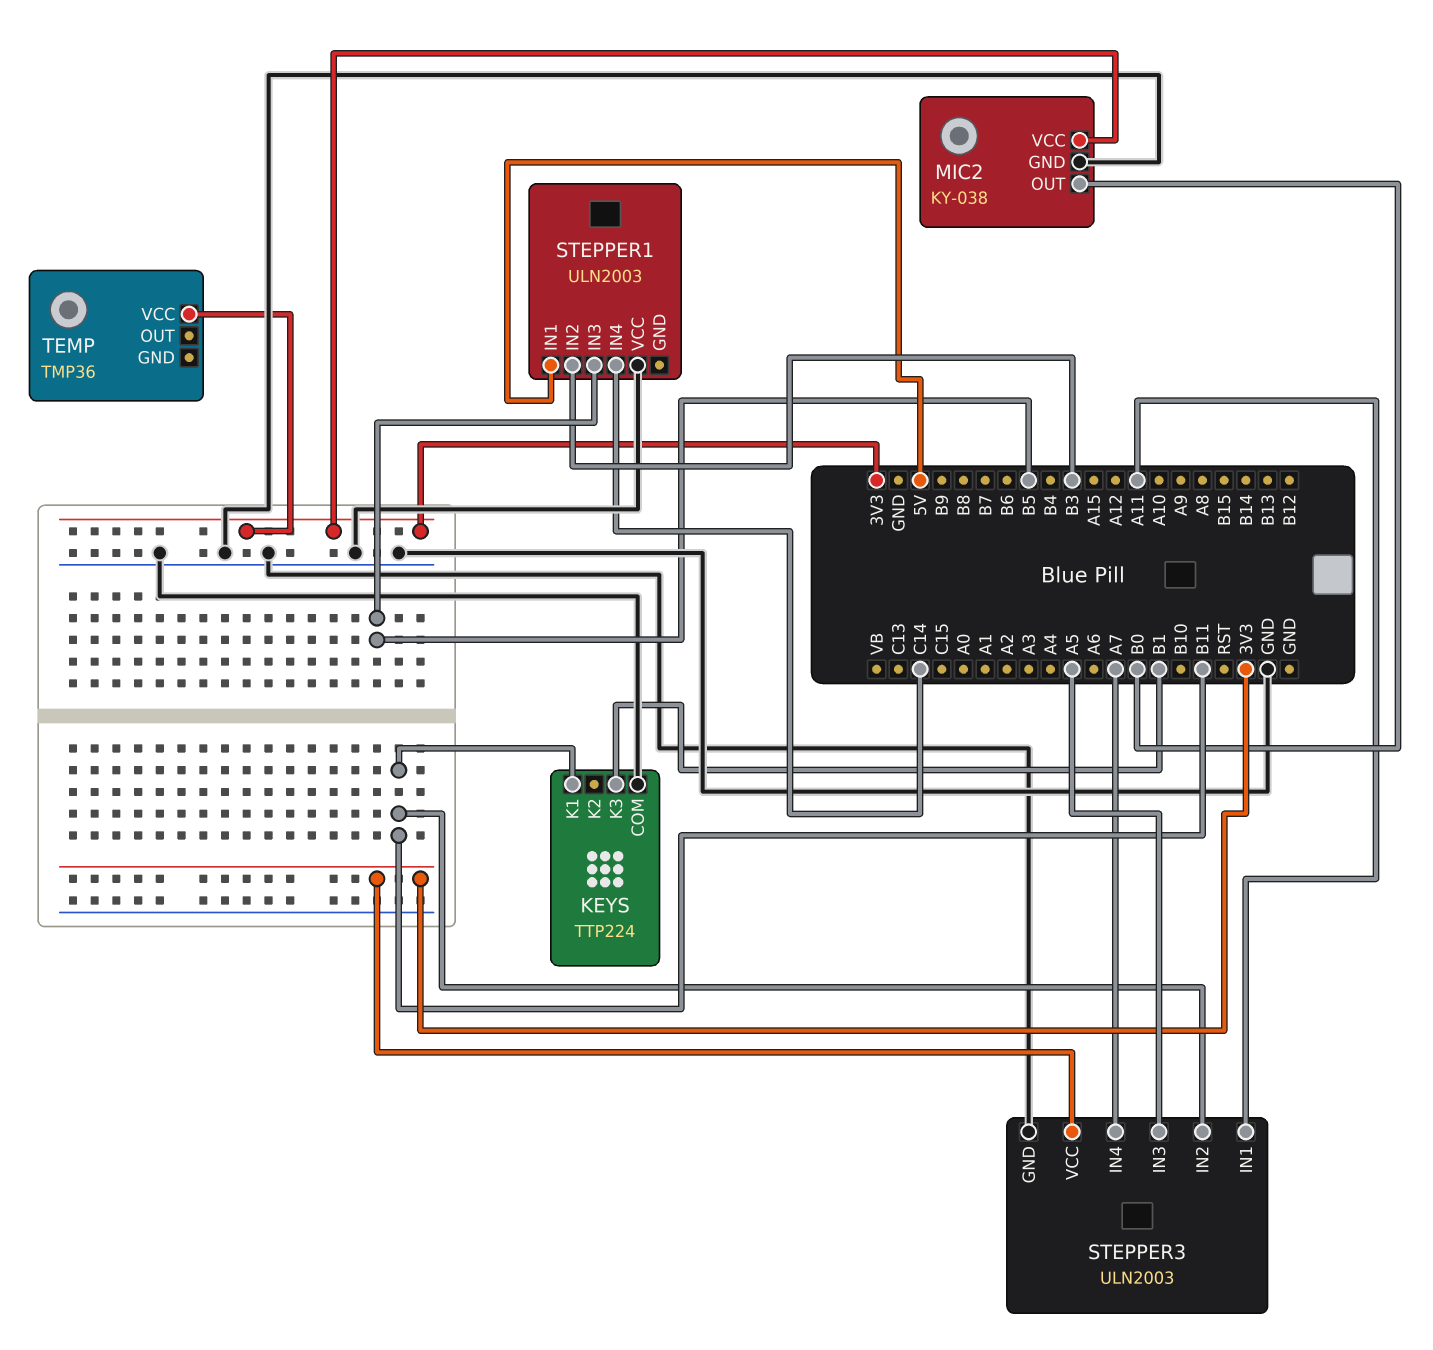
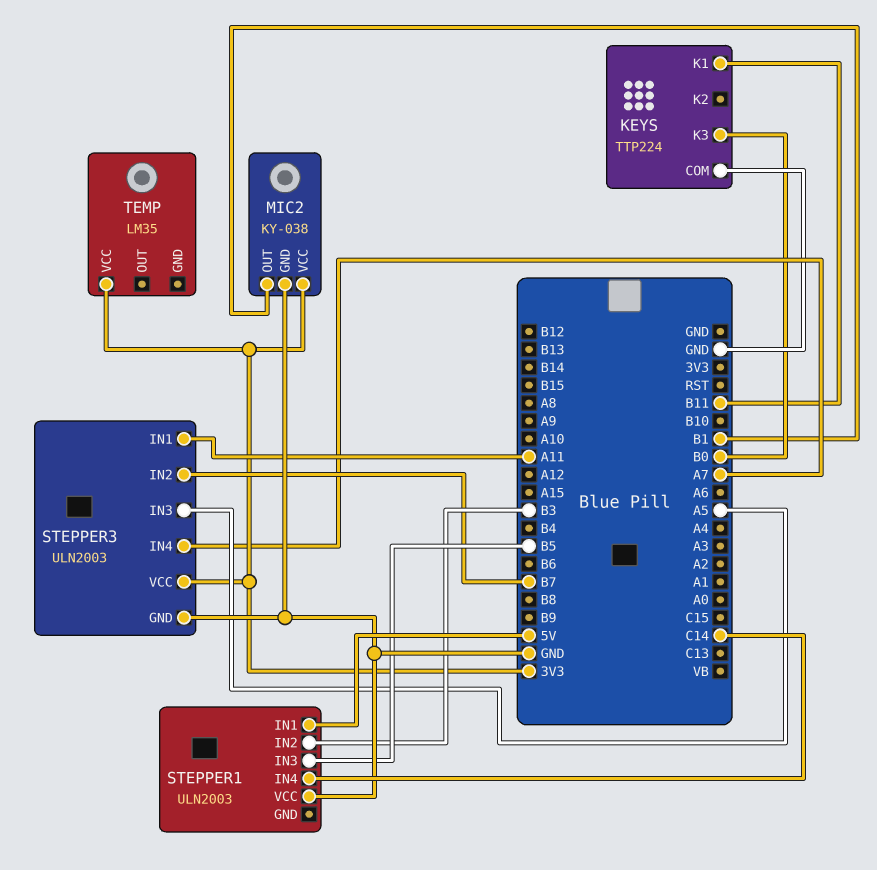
KEYS pin K3: B1 -> B0
MIC2 pin OUT: B0 -> B1
STEPPER3 pin IN2: B11 -> B7
TEMP: TMP36 -> LM35

